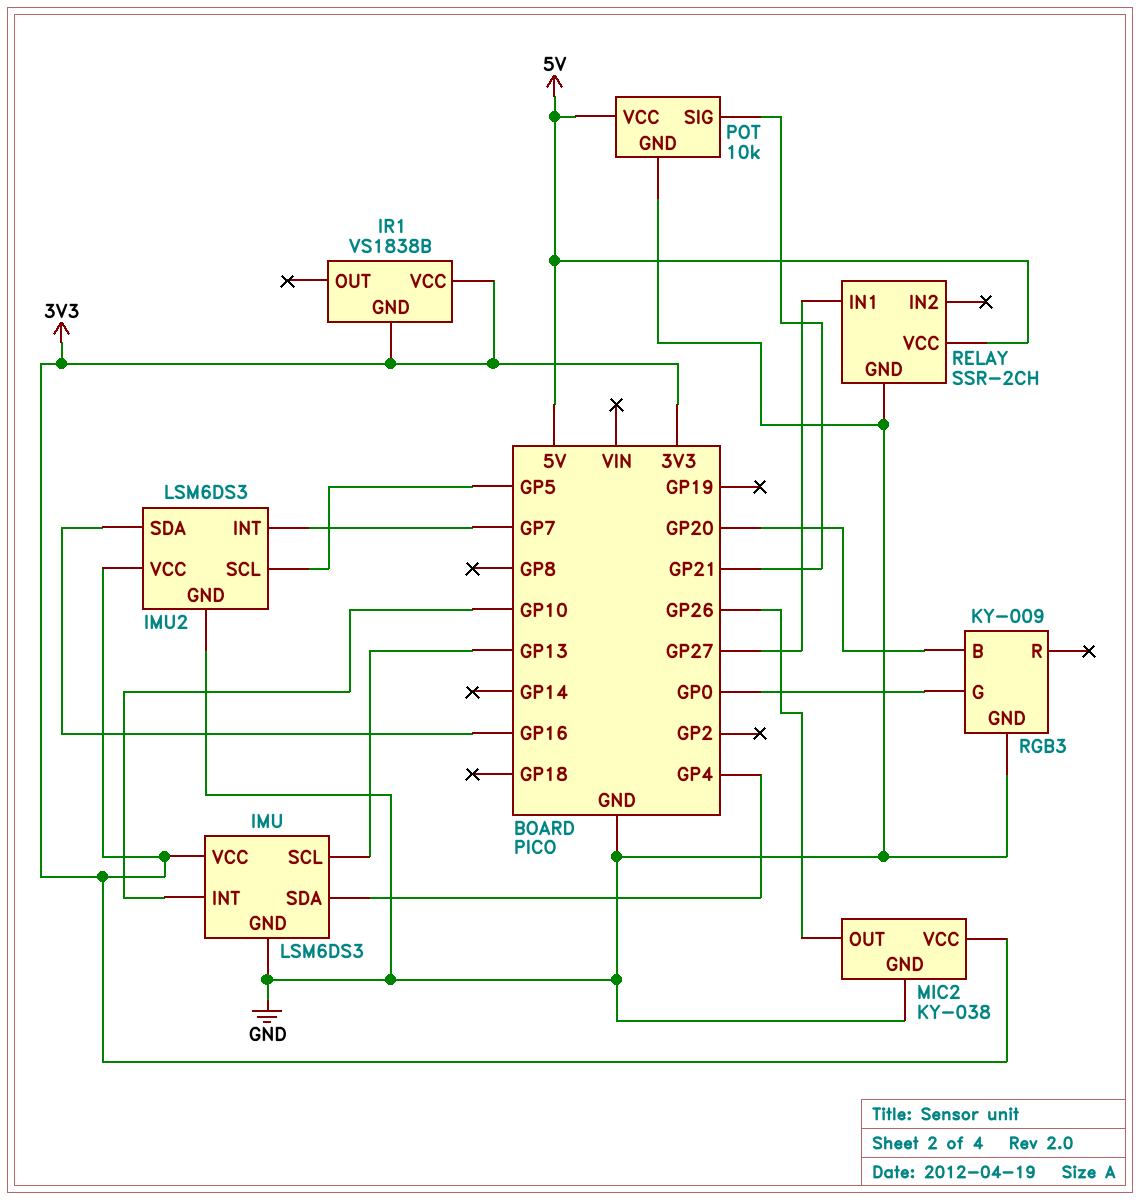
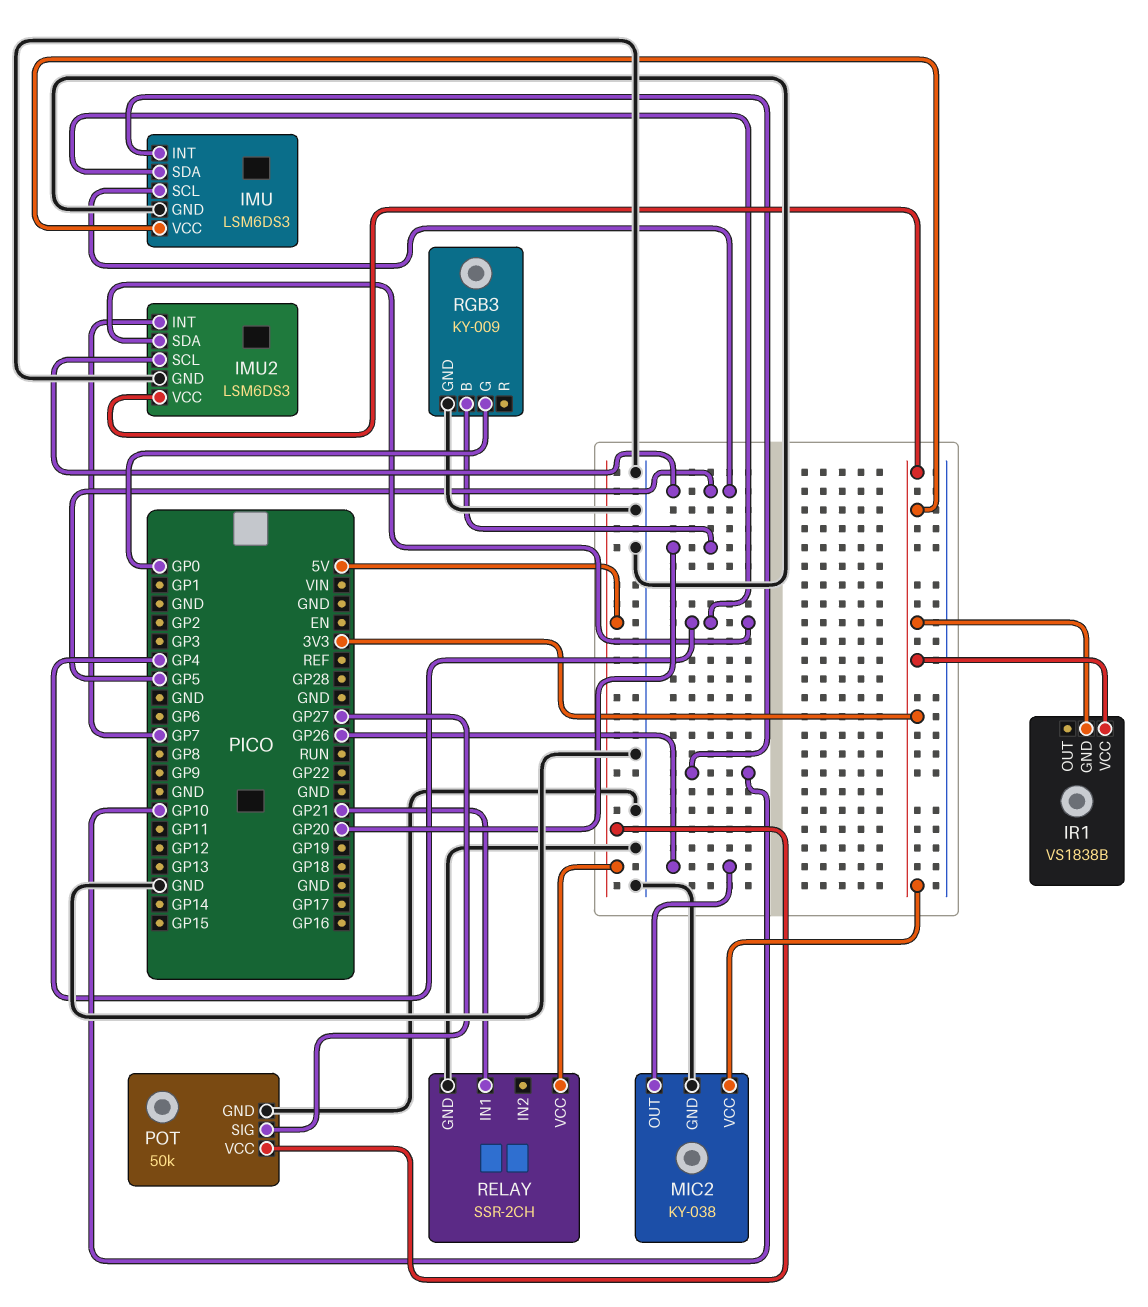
IMU pin SCL: GP13 -> GP5
IMU2 pin SDA: GP16 -> GP4
POT: 10k -> 50k
POT pin SIG: GP21 -> GP27
RELAY pin IN1: GP27 -> GP21

